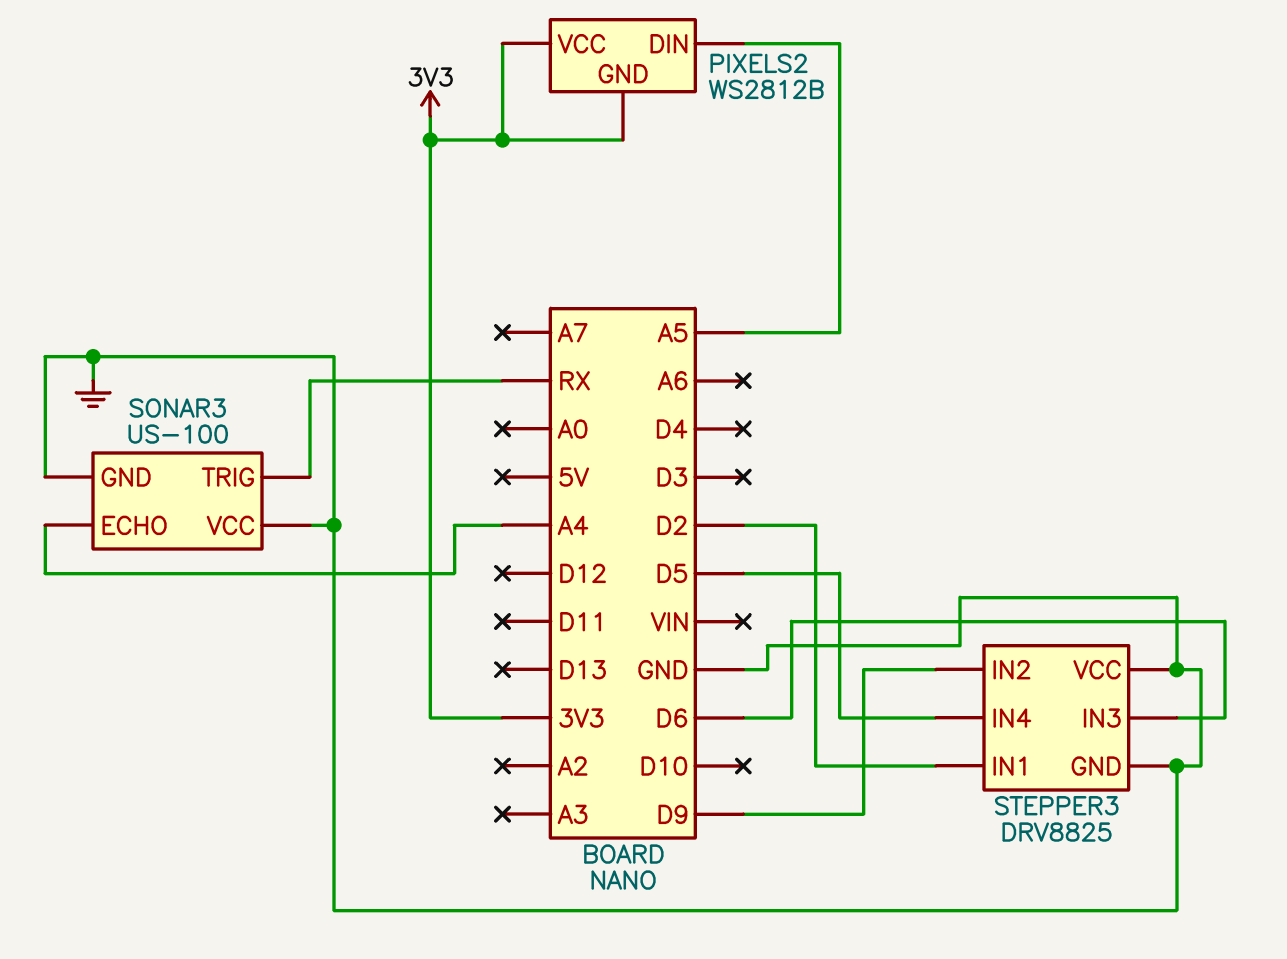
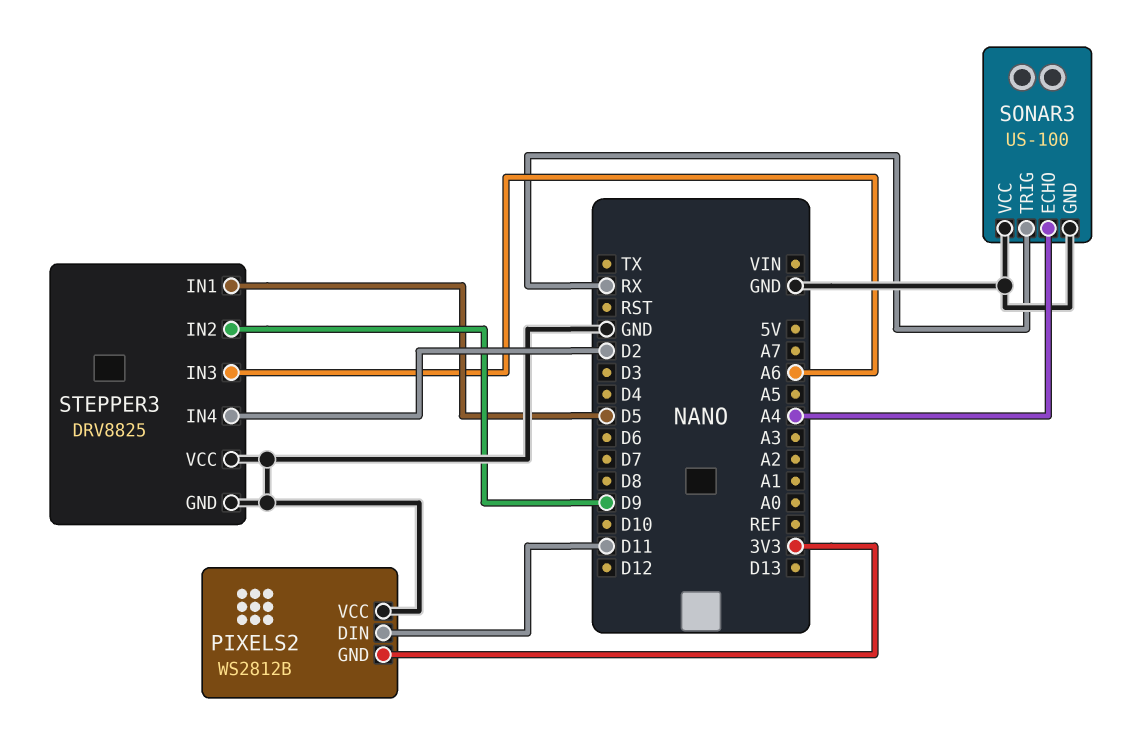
PIXELS2 pin DIN: A5 -> D11
PIXELS2 pin VCC: 3V3 -> GND
STEPPER3 pin IN1: D2 -> D5
STEPPER3 pin IN3: D6 -> A6
STEPPER3 pin IN4: D5 -> D2

